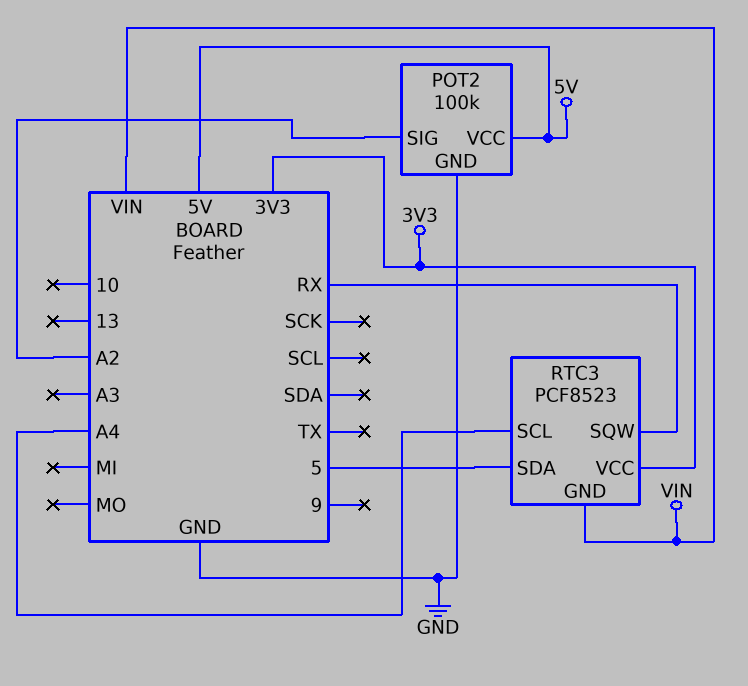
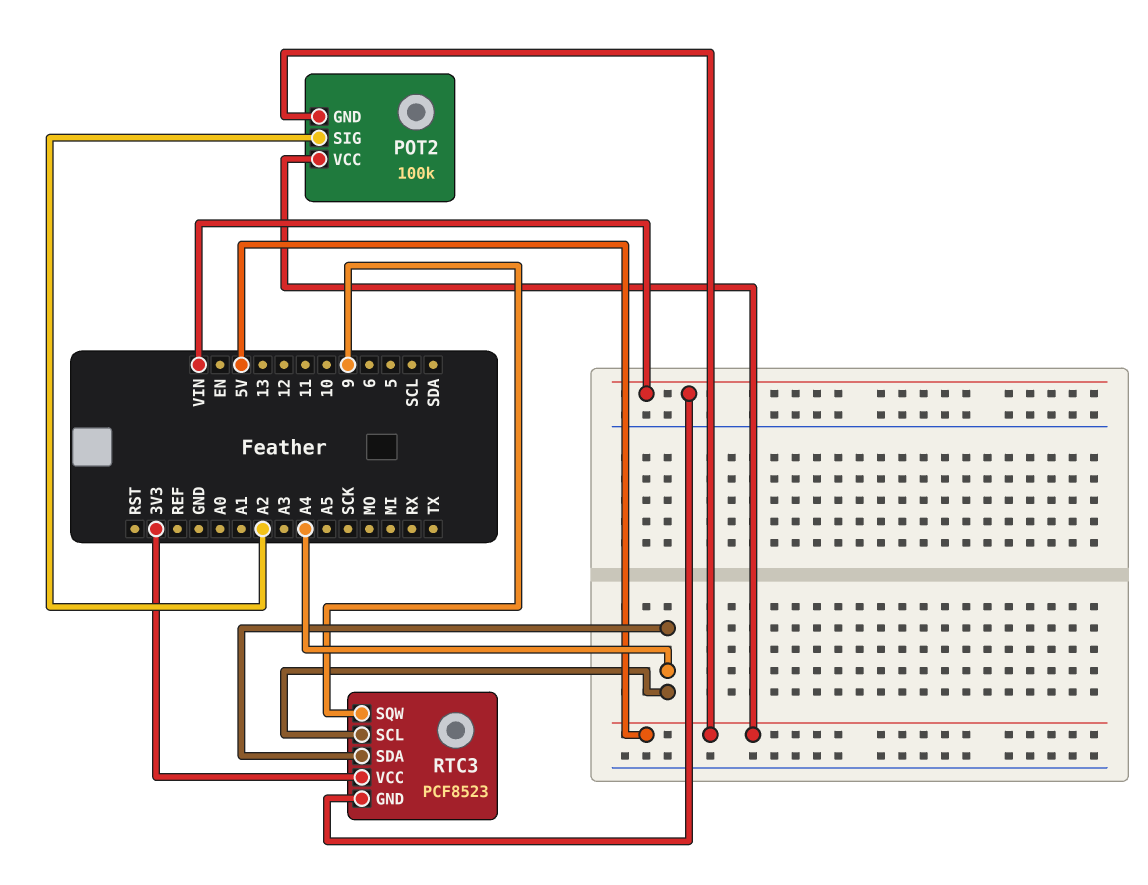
POT2 pin GND: GND -> 5V
RTC3 pin SDA: 5 -> A4
RTC3 pin SQW: RX -> 9

